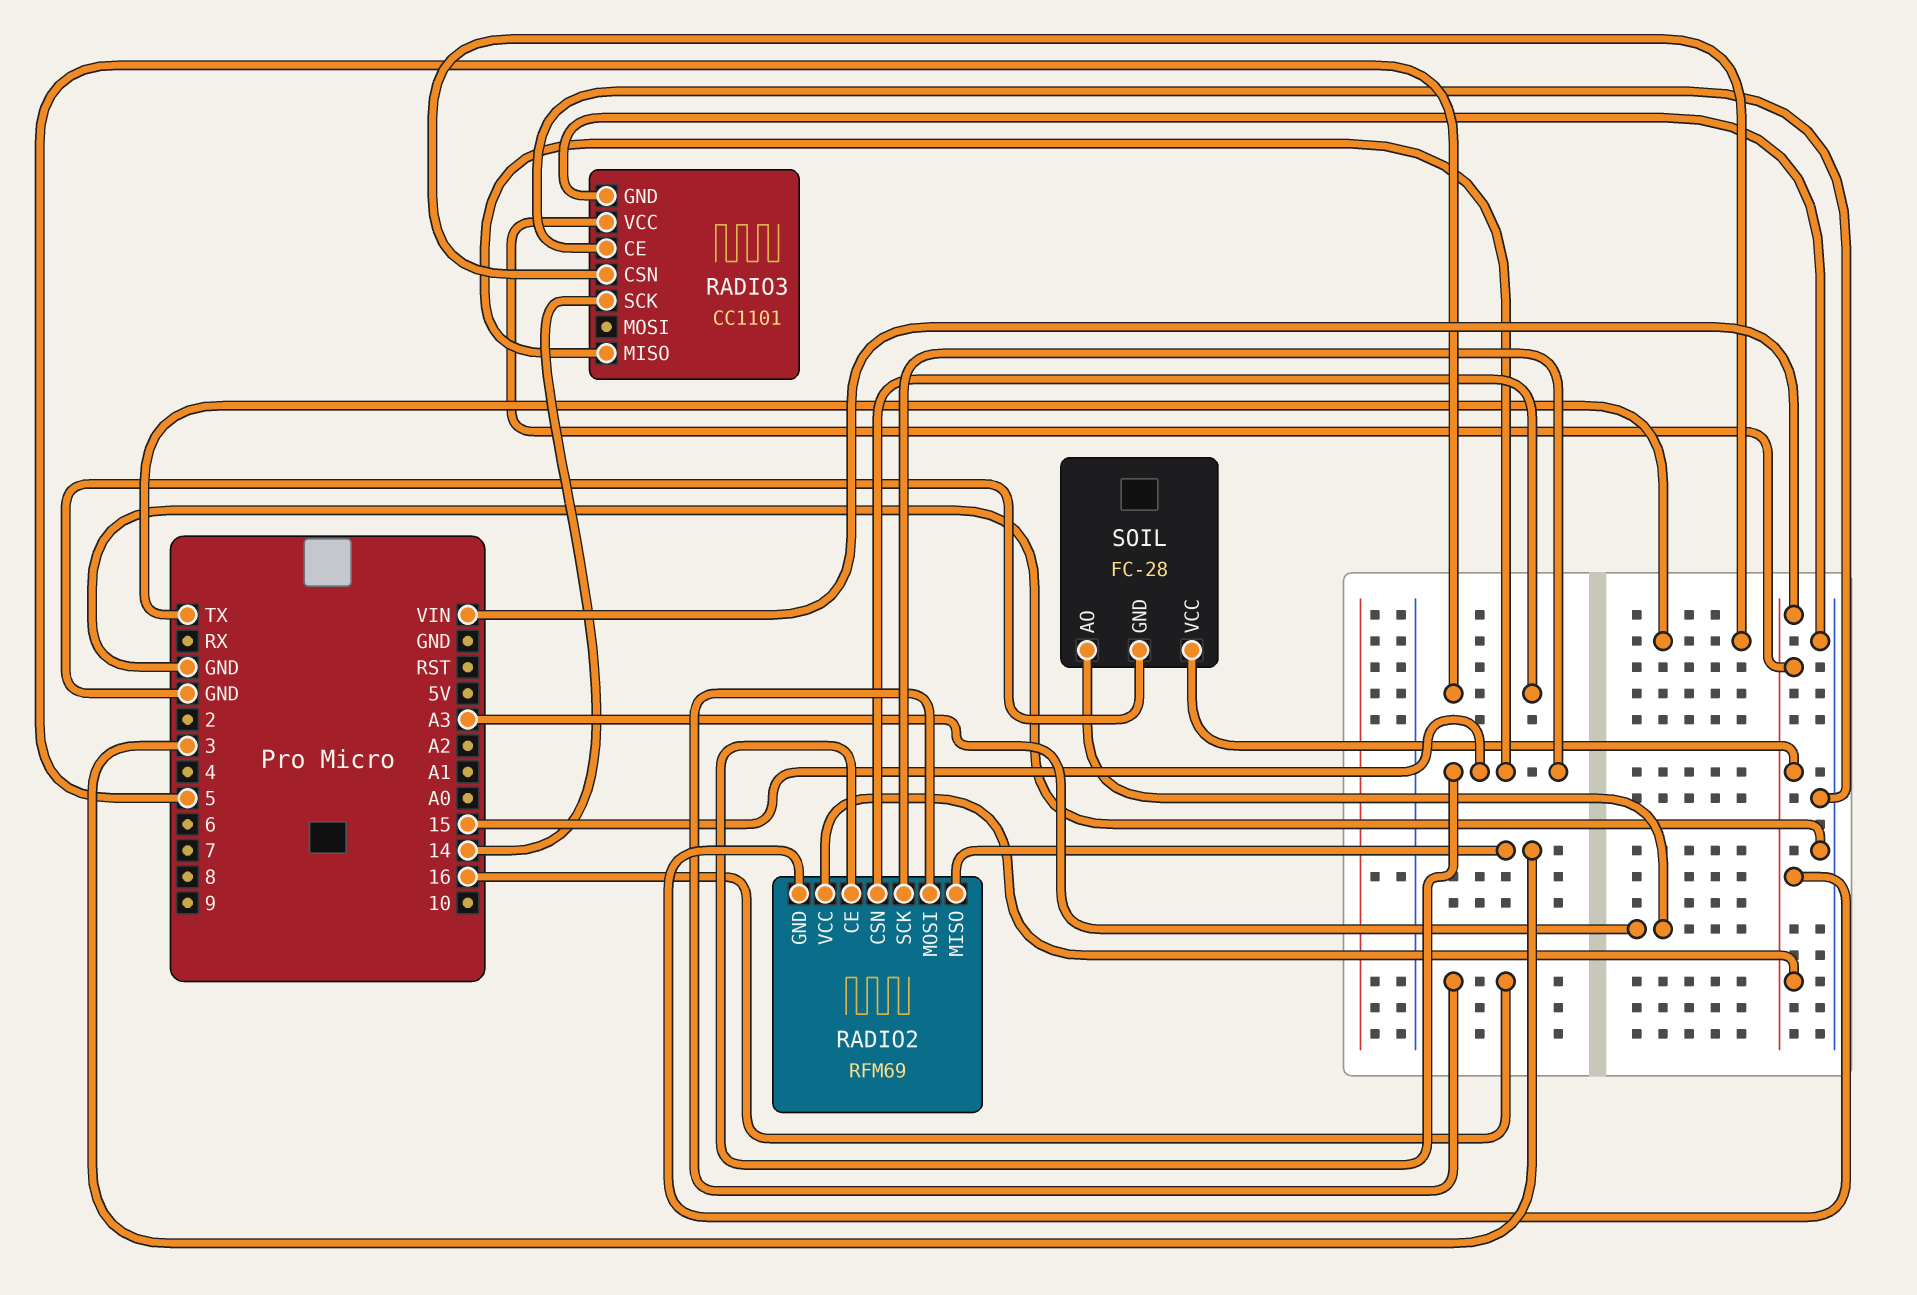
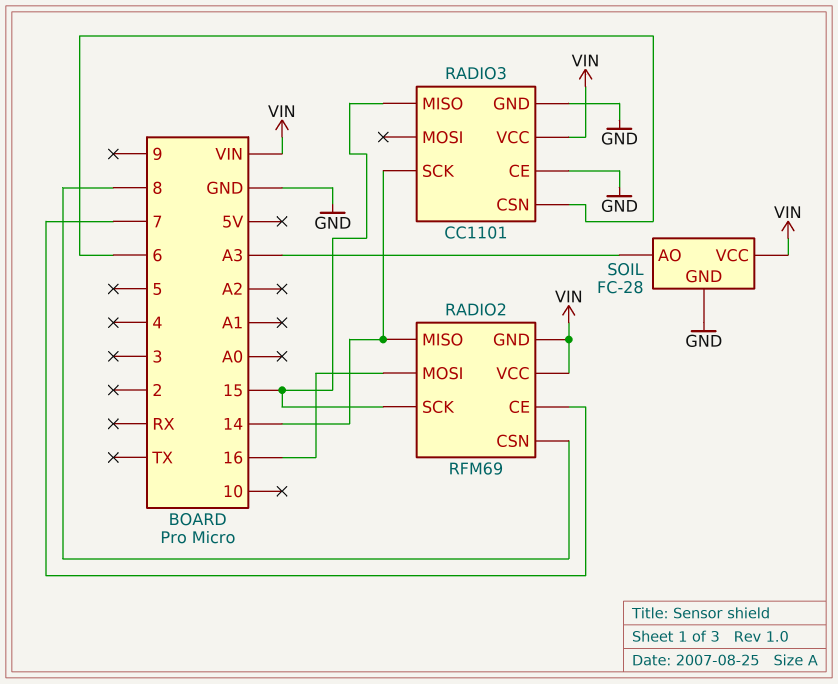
RADIO2 pin CE: 15 -> 7
RADIO2 pin CSN: 5 -> 8
RADIO2 pin MISO: 3 -> 14
RADIO3 pin CSN: TX -> 6

